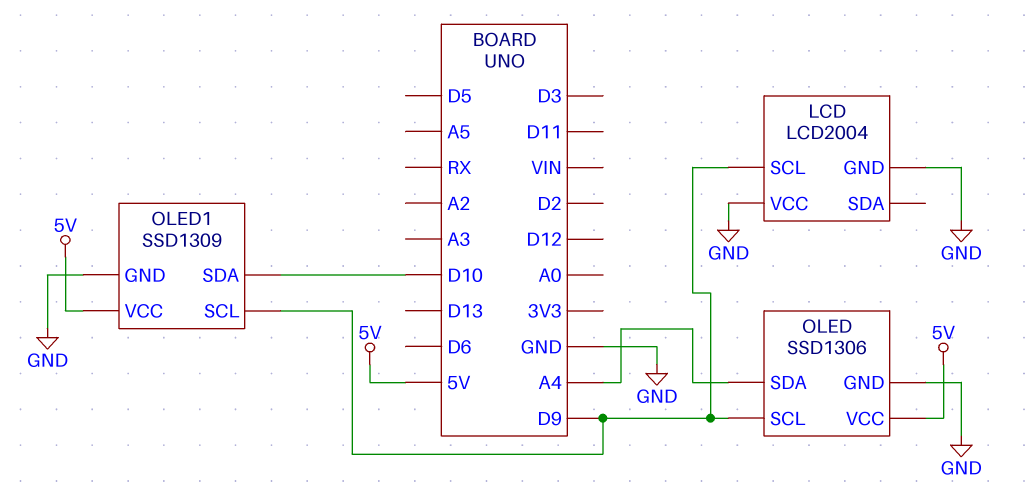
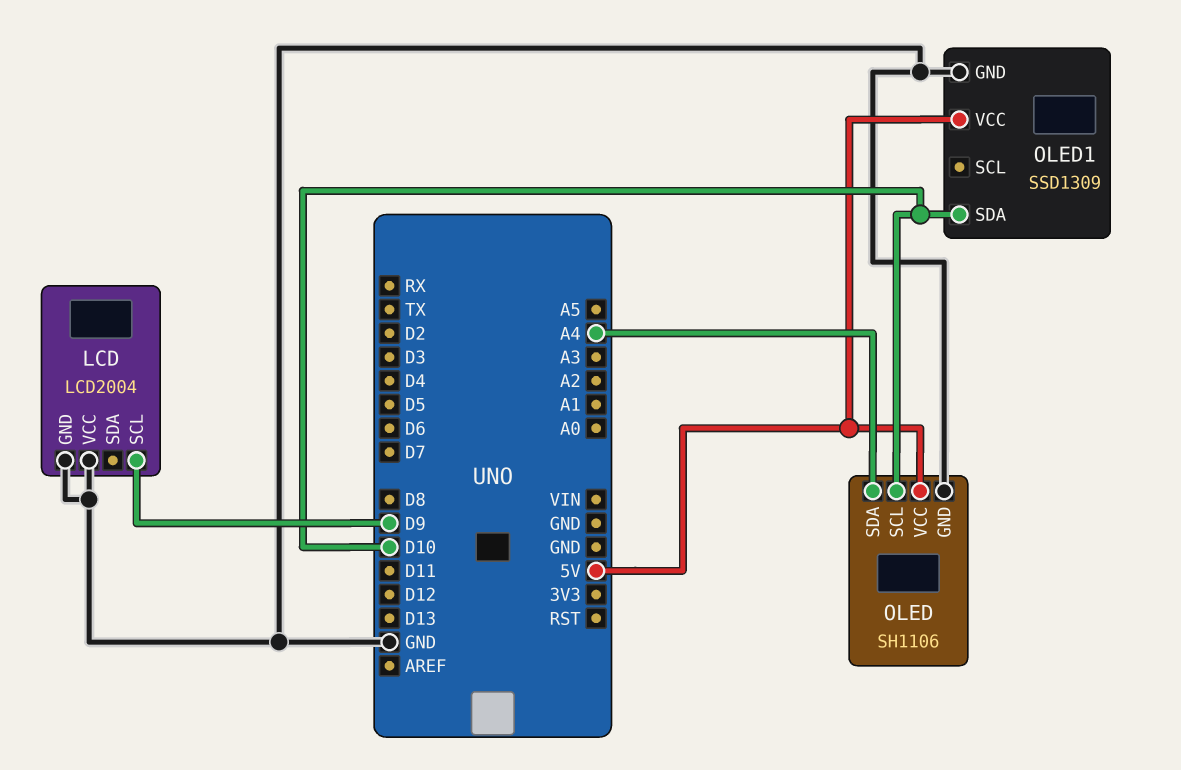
OLED: SSD1306 -> SH1106
OLED pin SCL: D9 -> D10
OLED1 pin SCL: D9 -> none

